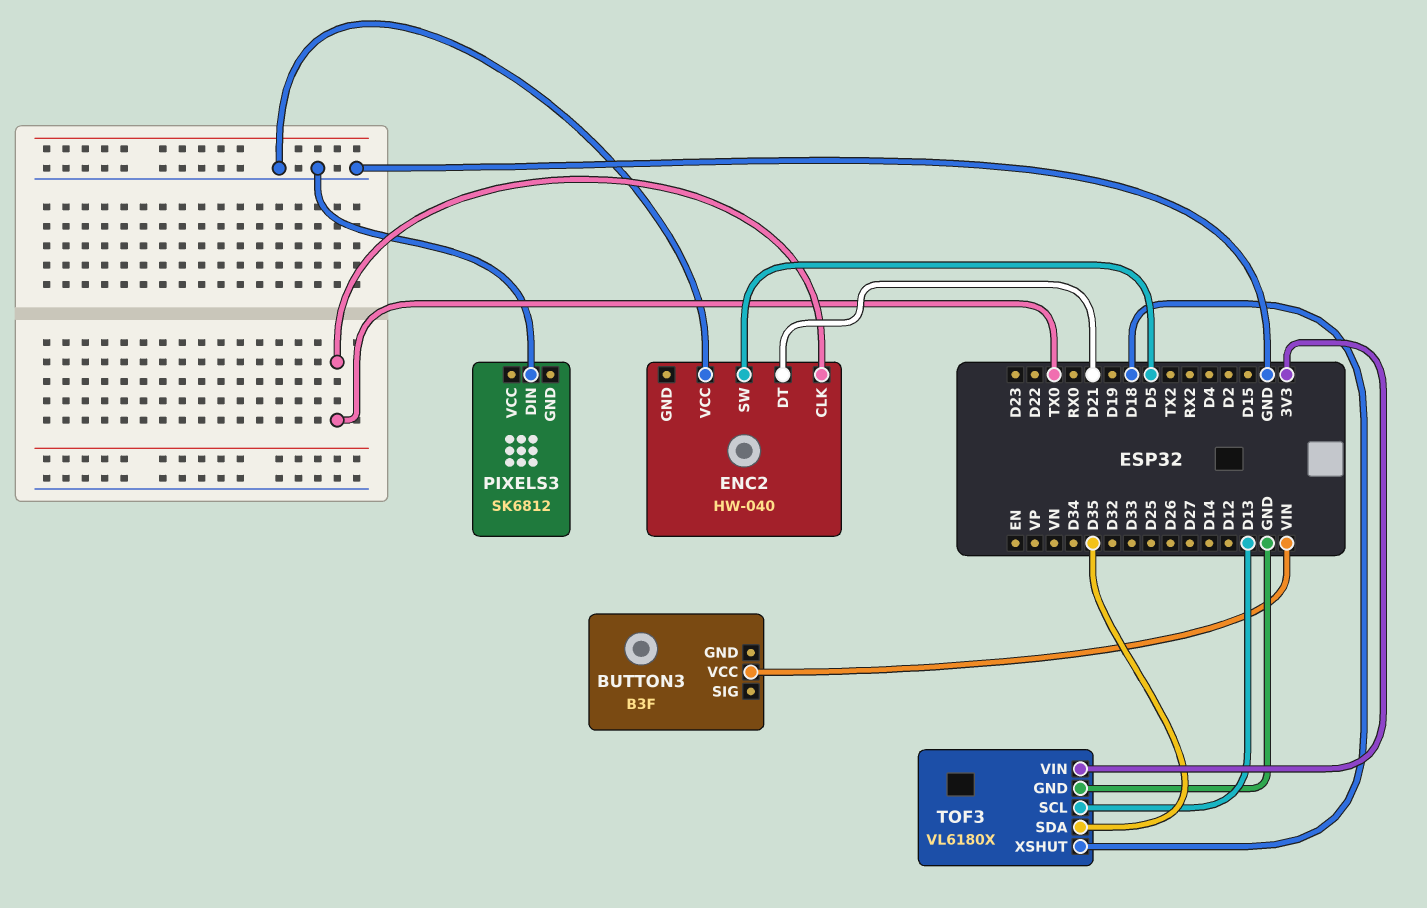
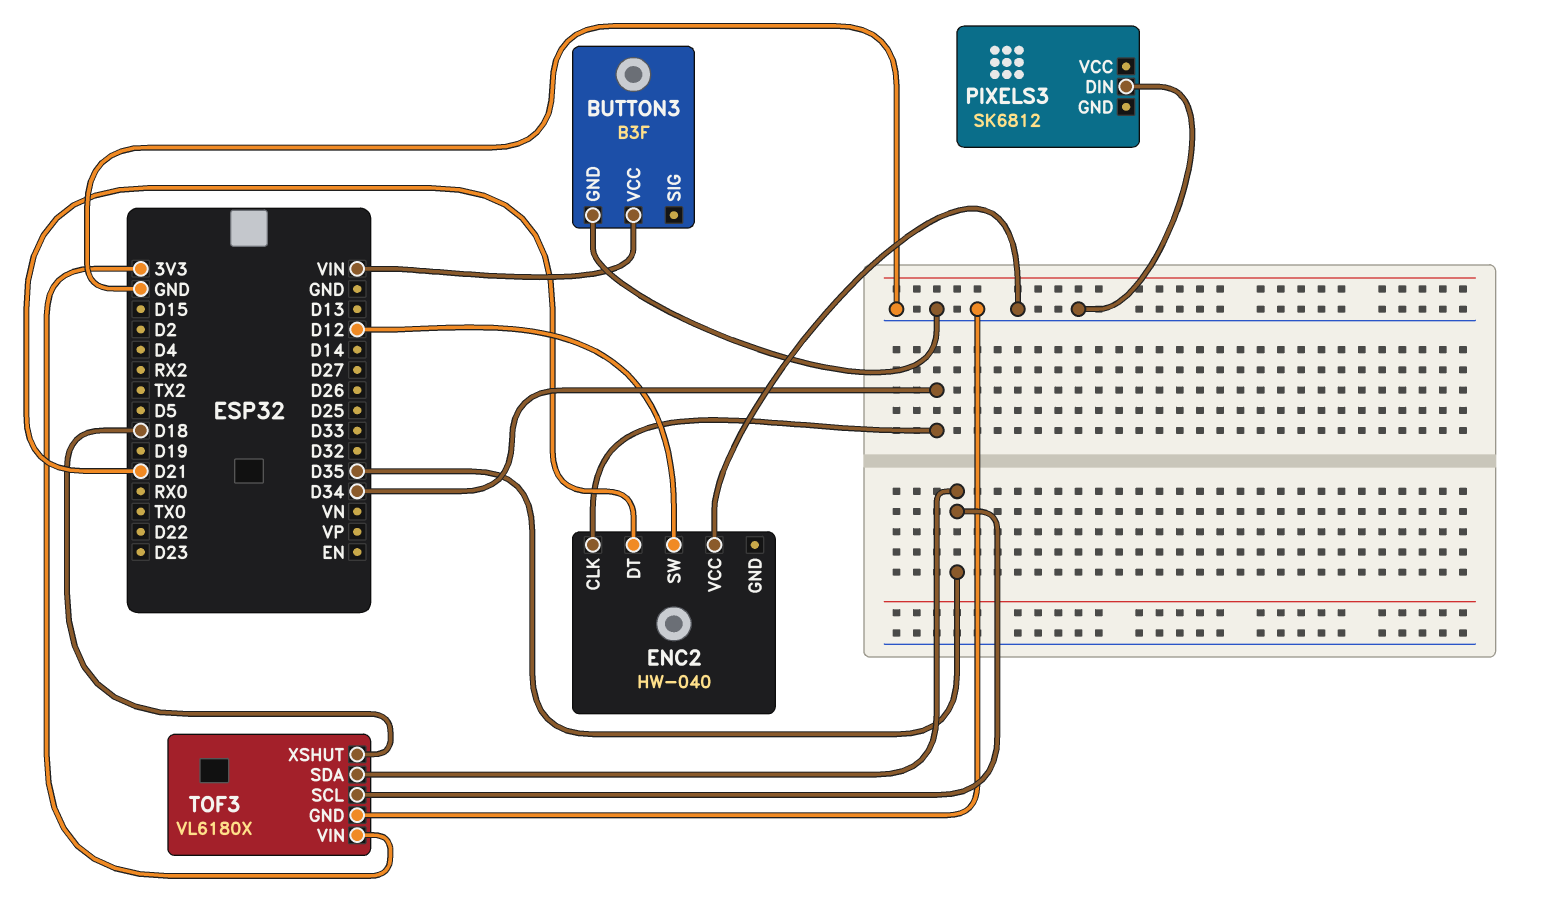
BUTTON3 pin GND: none -> GND
ENC2 pin CLK: TX0 -> D34
ENC2 pin SW: D5 -> D12
TOF3 pin SCL: D13 -> D35

